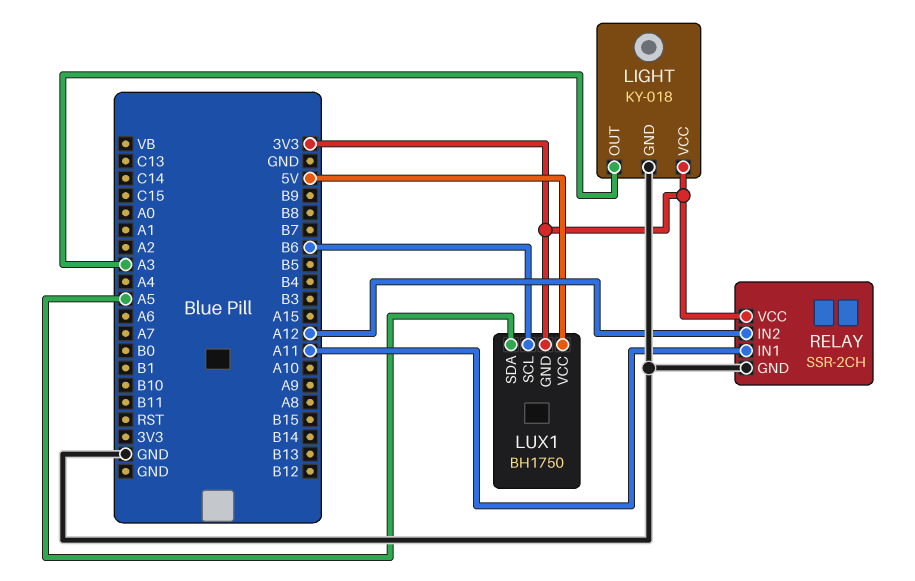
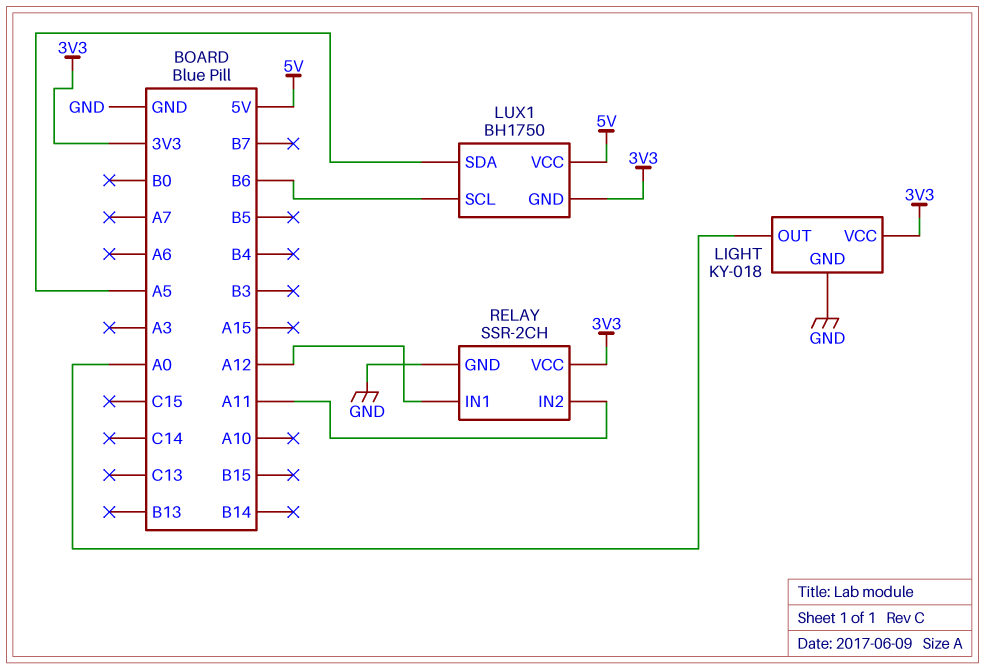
LIGHT pin OUT: A3 -> A0
RELAY pin IN1: A11 -> A12
RELAY pin IN2: A12 -> A11

